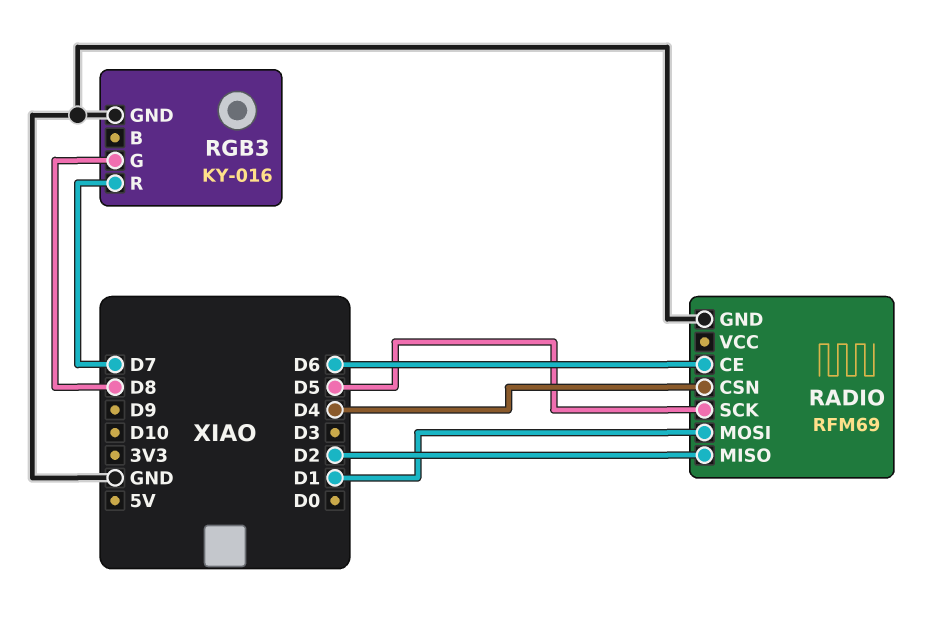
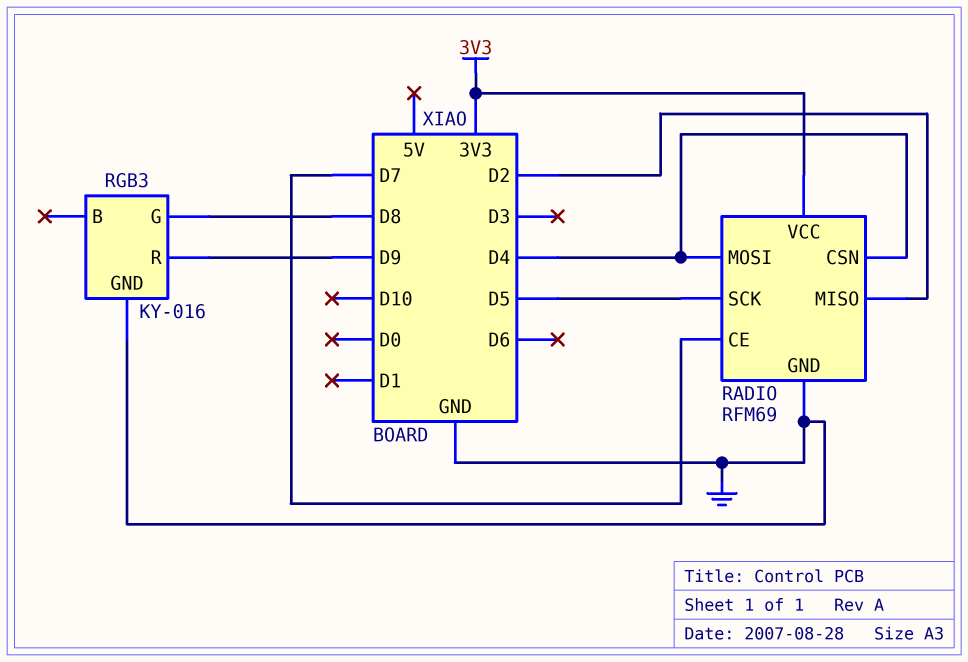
RADIO pin CE: D6 -> D7
RADIO pin MOSI: D1 -> D4
RADIO pin VCC: none -> 3V3
RGB3 pin R: D7 -> D9

